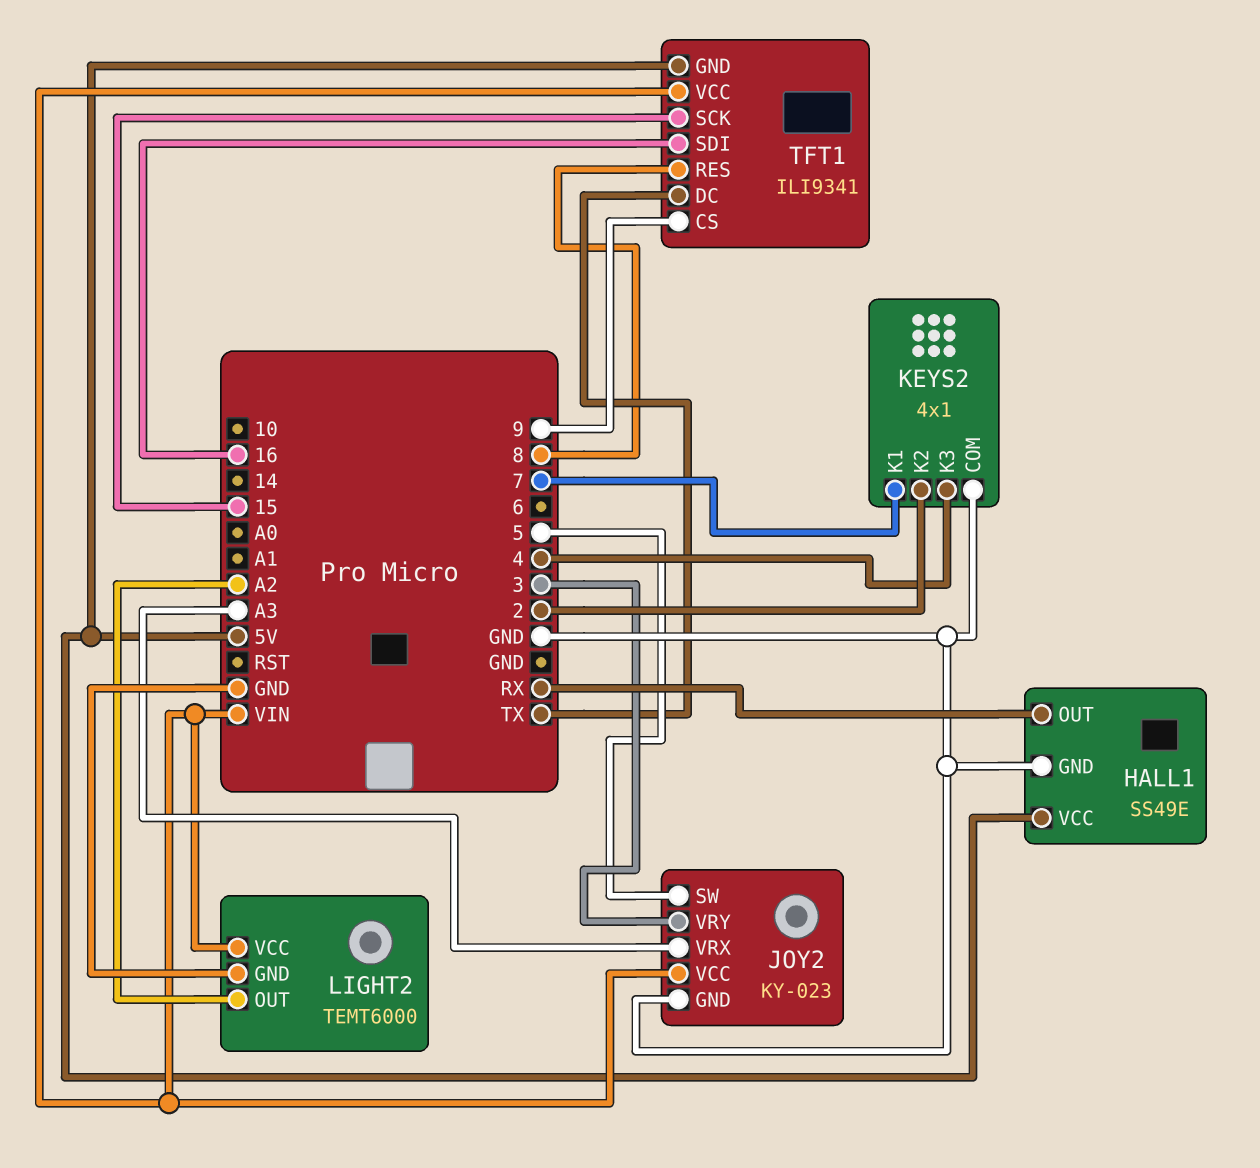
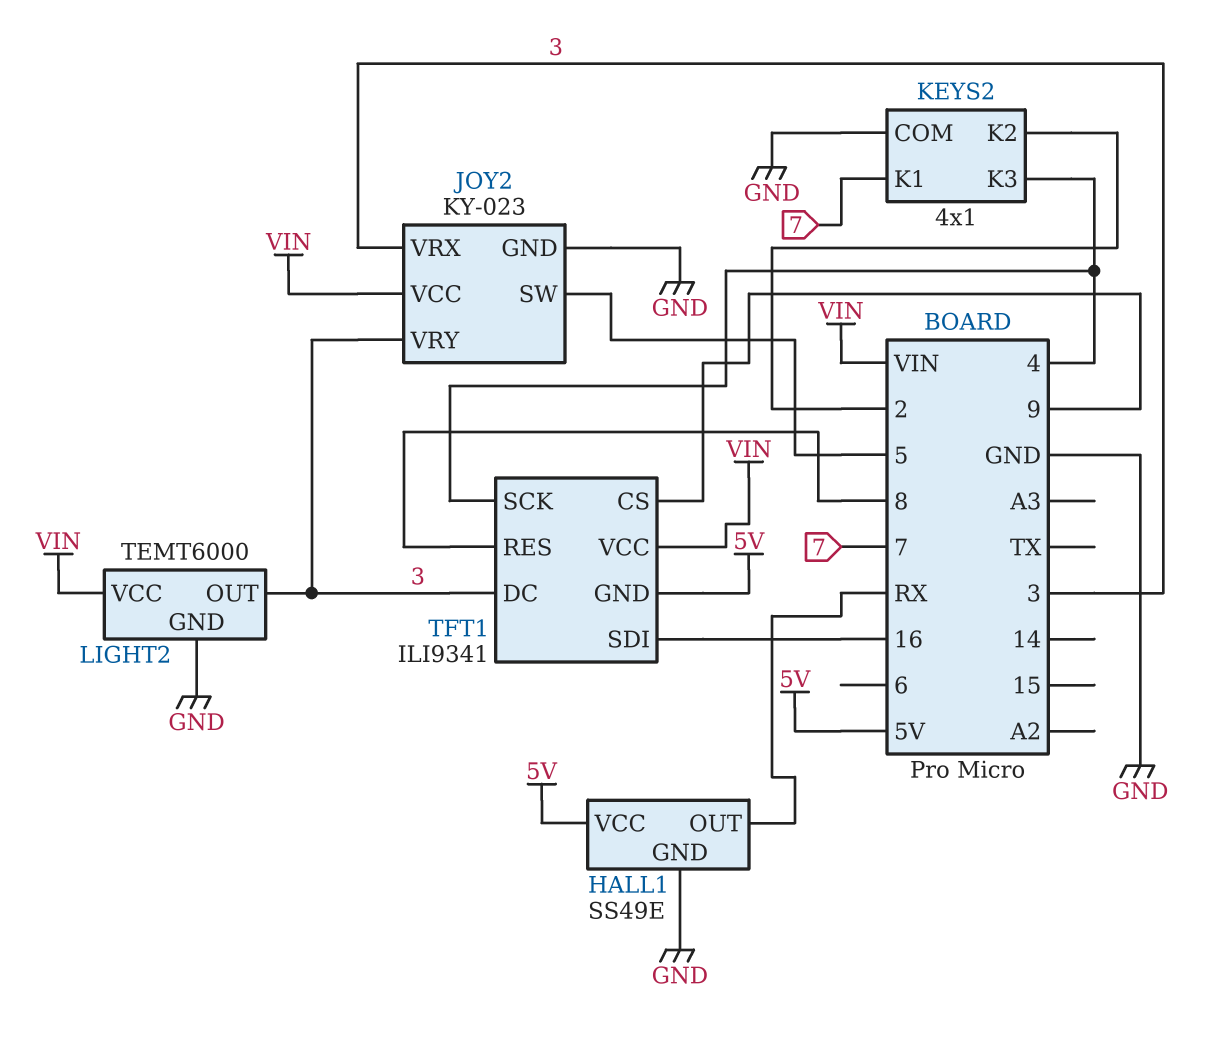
JOY2 pin VRX: A3 -> 3
LIGHT2 pin OUT: A2 -> 3
TFT1 pin DC: TX -> 3
TFT1 pin SCK: 15 -> 4

